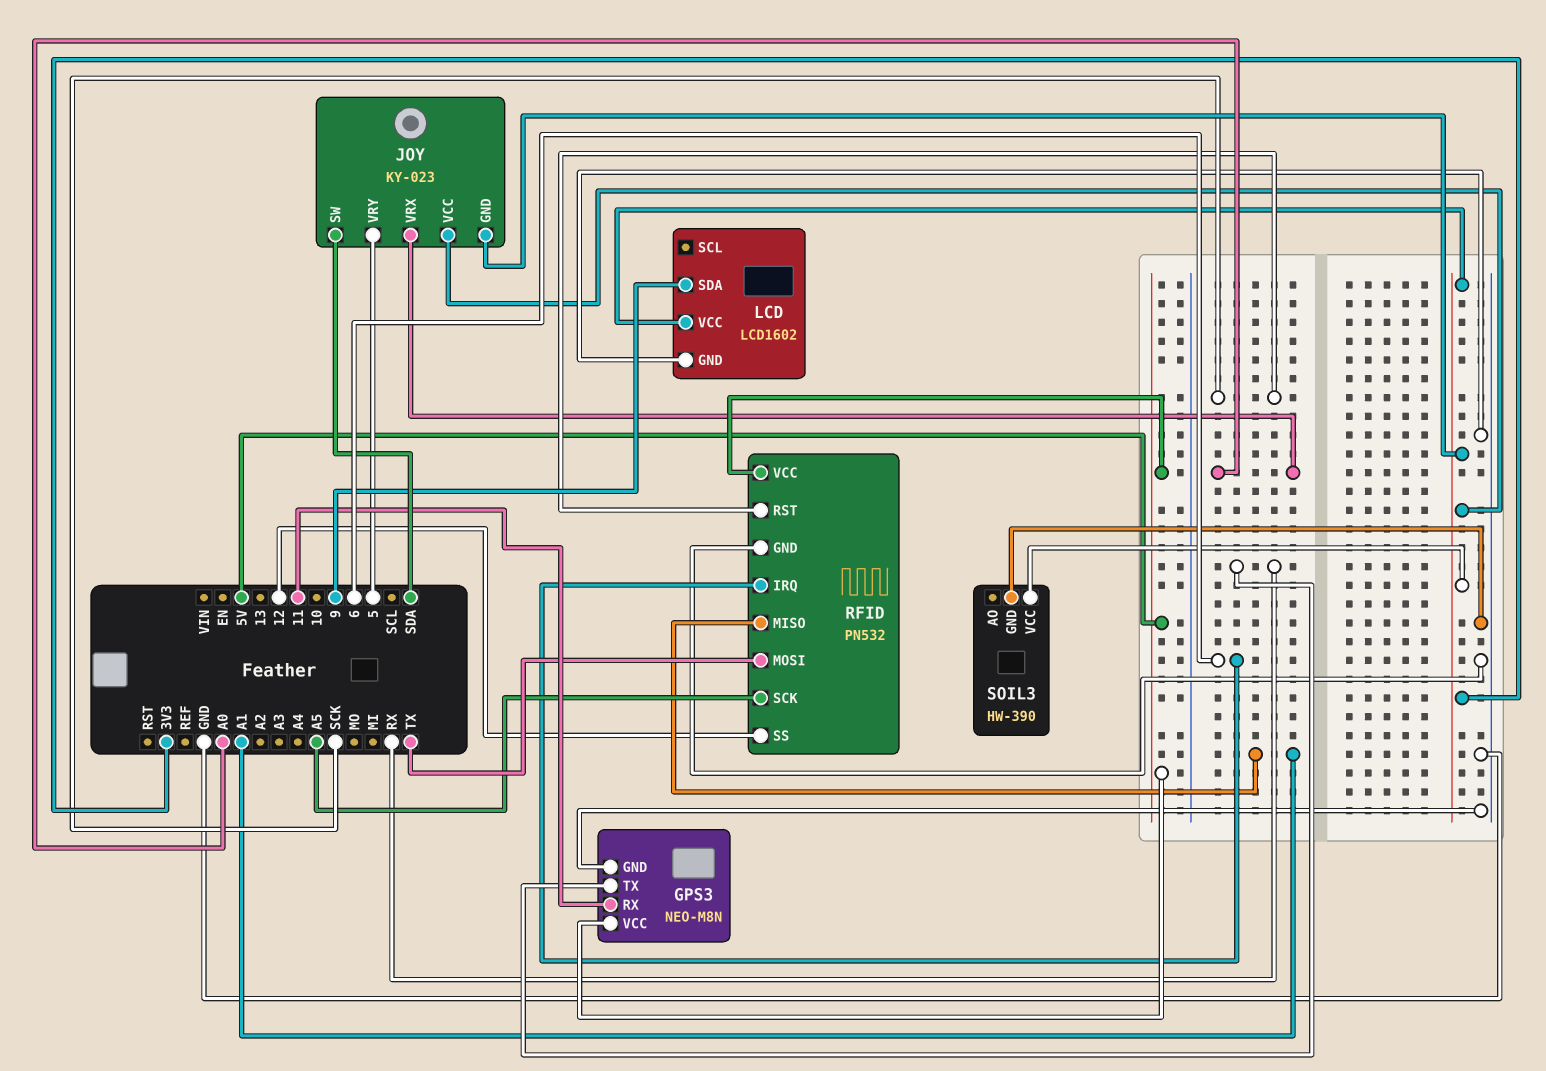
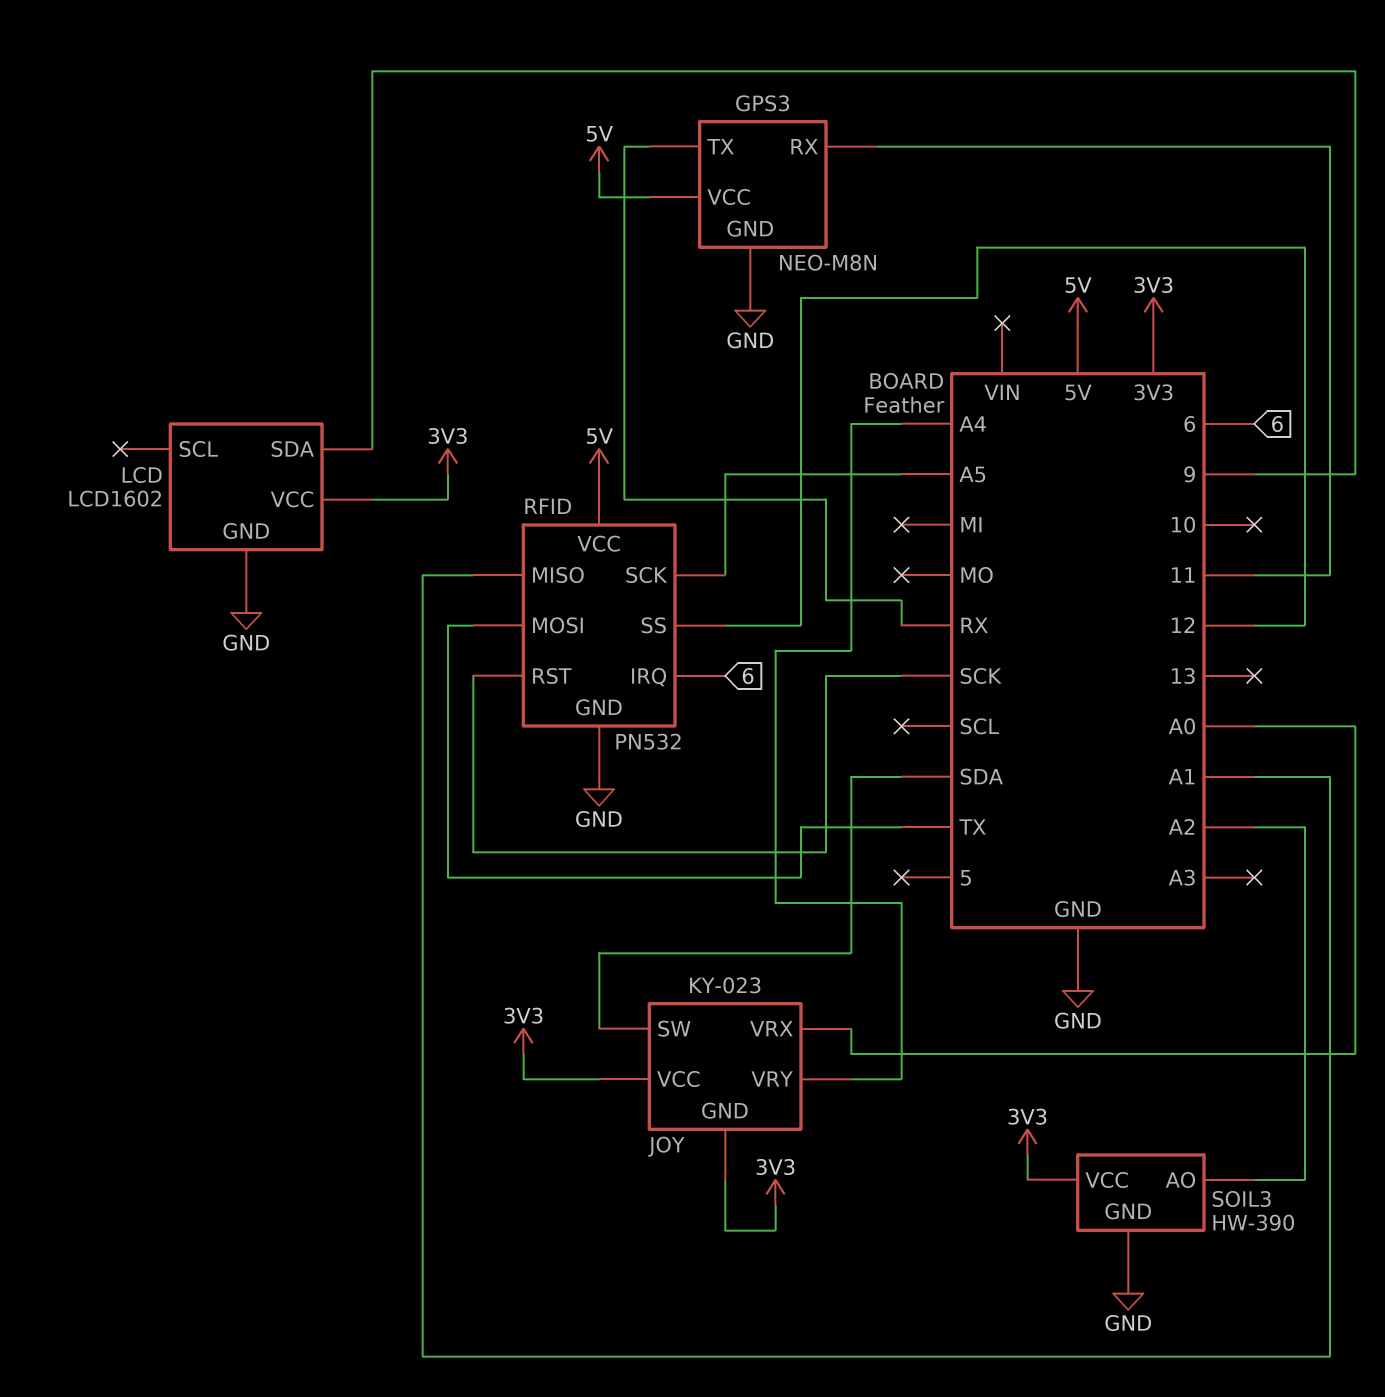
JOY pin VRY: 5 -> A4
SOIL3 pin AO: none -> A2

